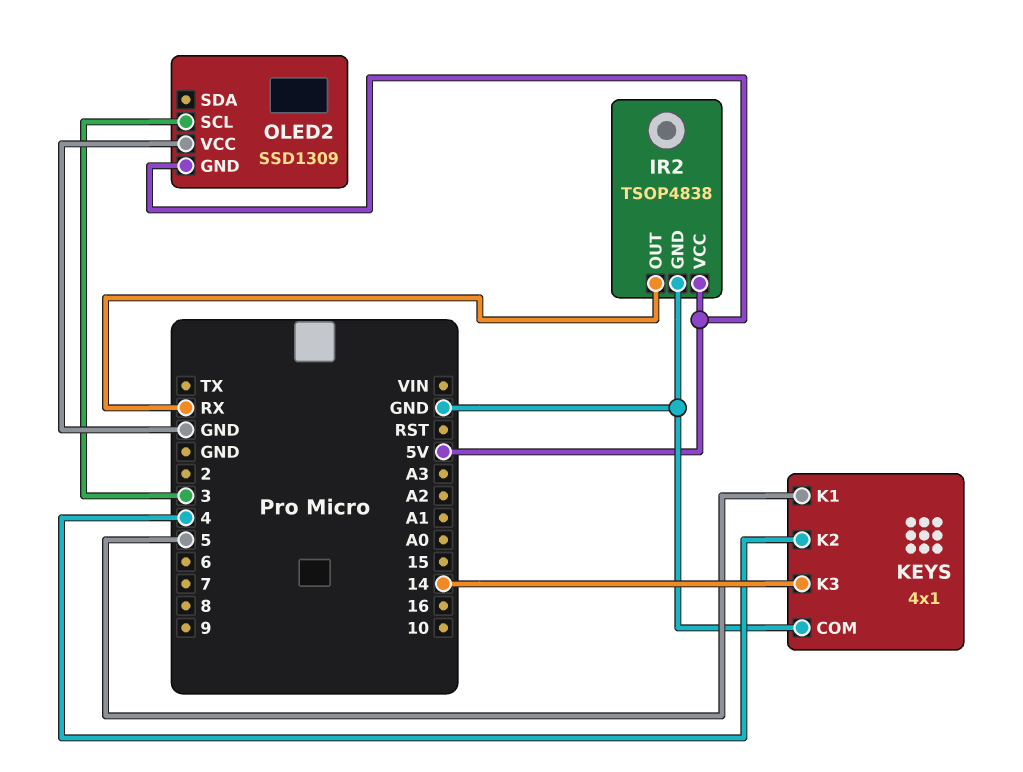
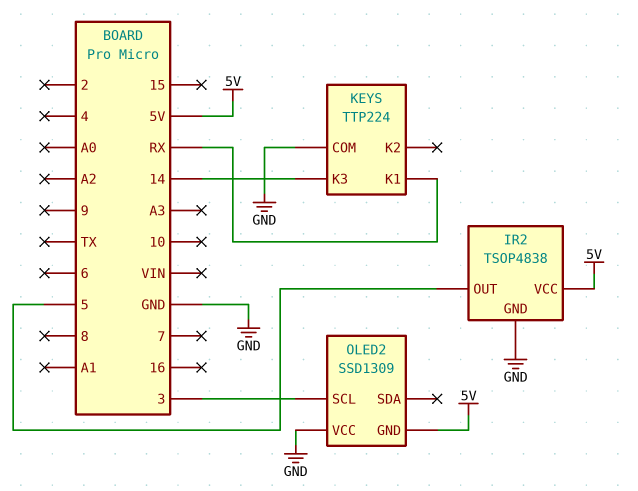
IR2 pin OUT: RX -> 5
KEYS: 4x1 -> TTP224
KEYS pin K1: 5 -> RX
KEYS pin K2: 4 -> none

